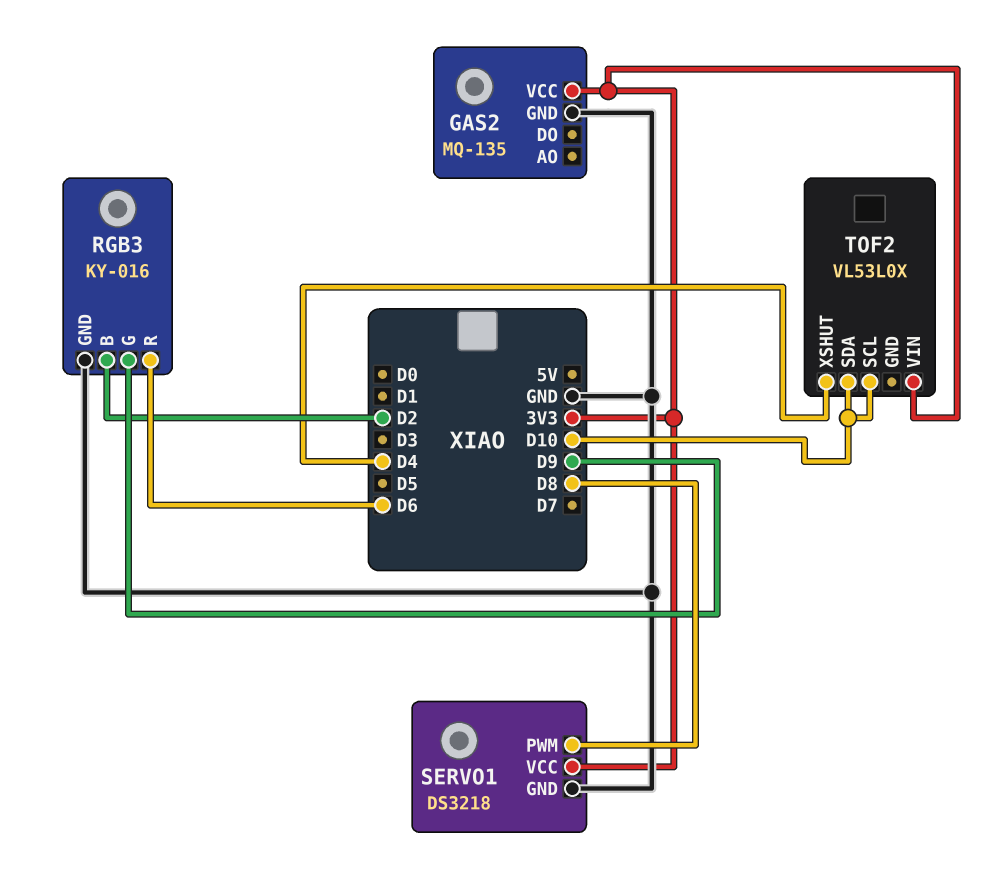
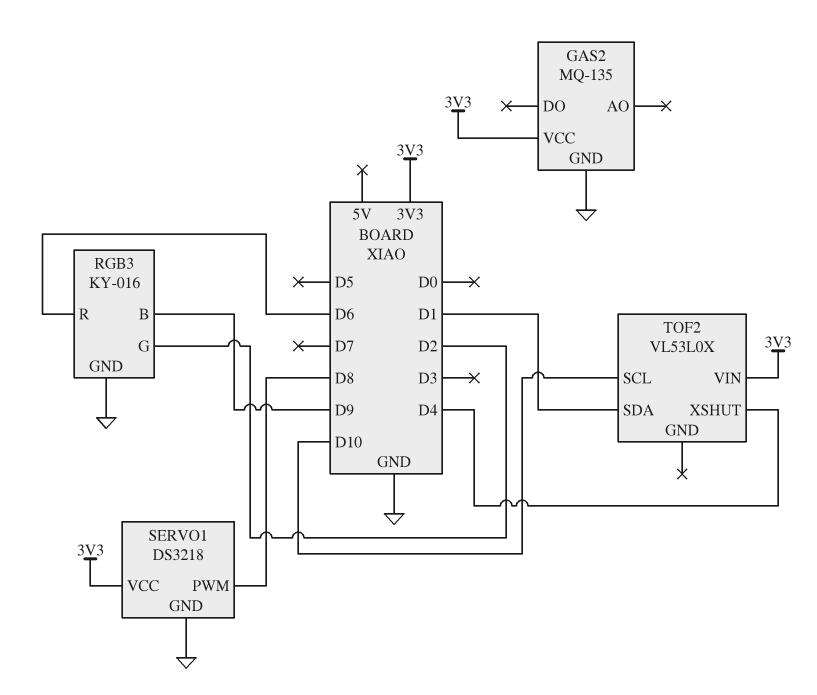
RGB3 pin B: D2 -> D9
RGB3 pin G: D9 -> D2
TOF2 pin SDA: D10 -> D1

